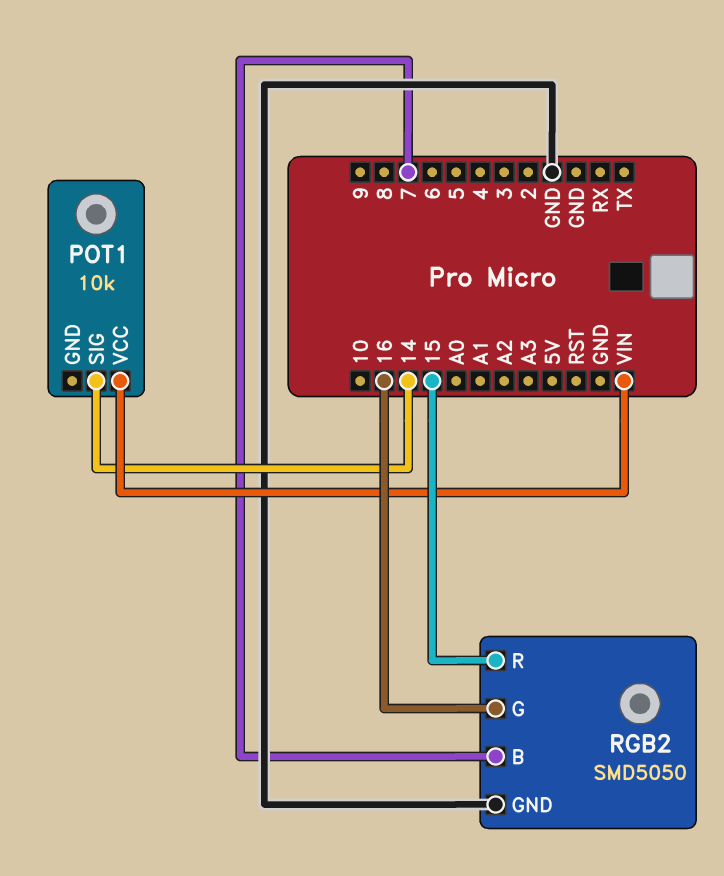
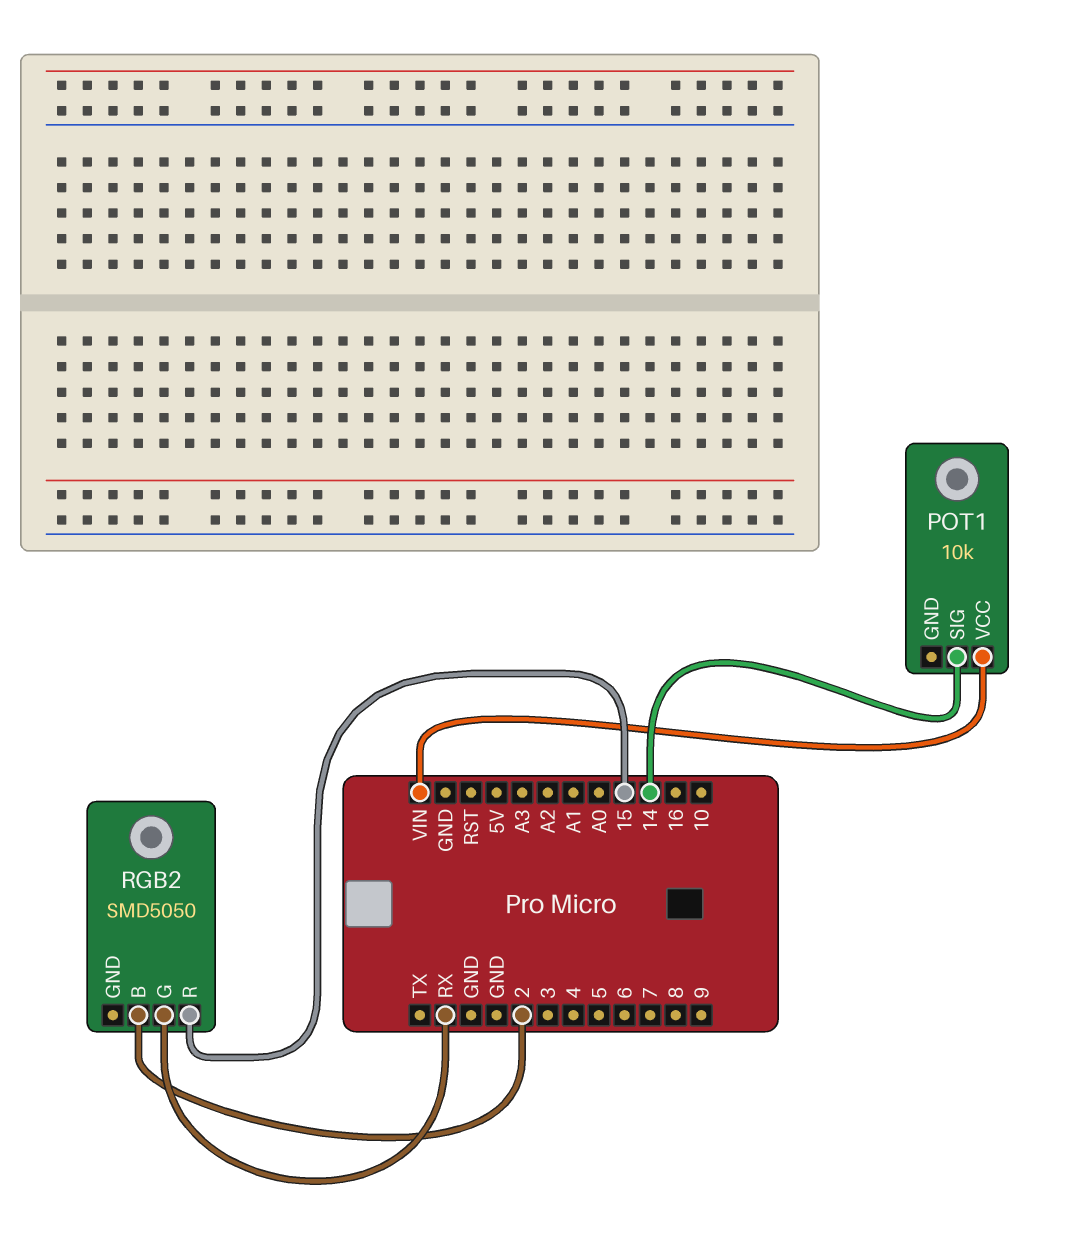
RGB2 pin B: 7 -> 2
RGB2 pin G: 16 -> RX
RGB2 pin GND: GND -> none

